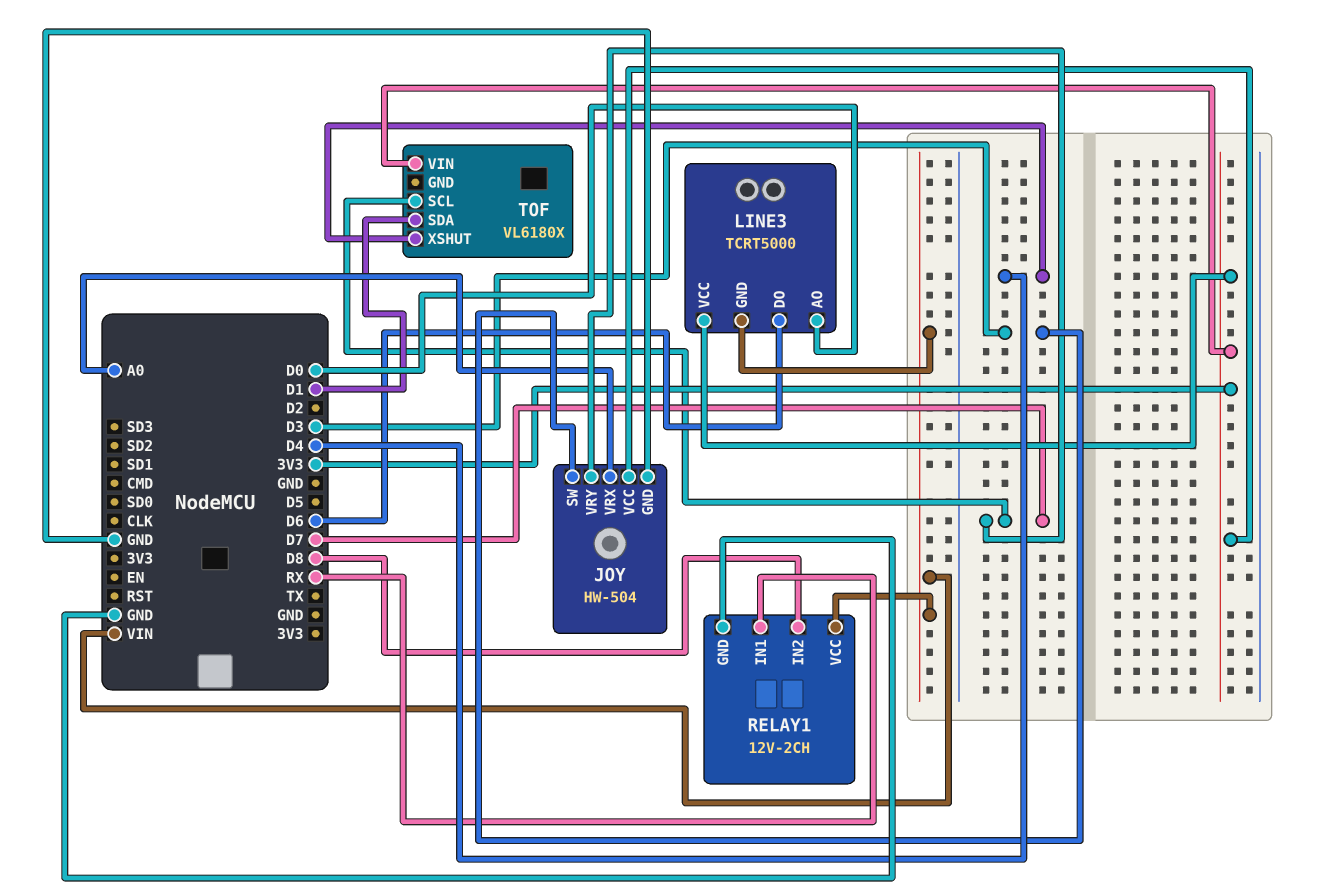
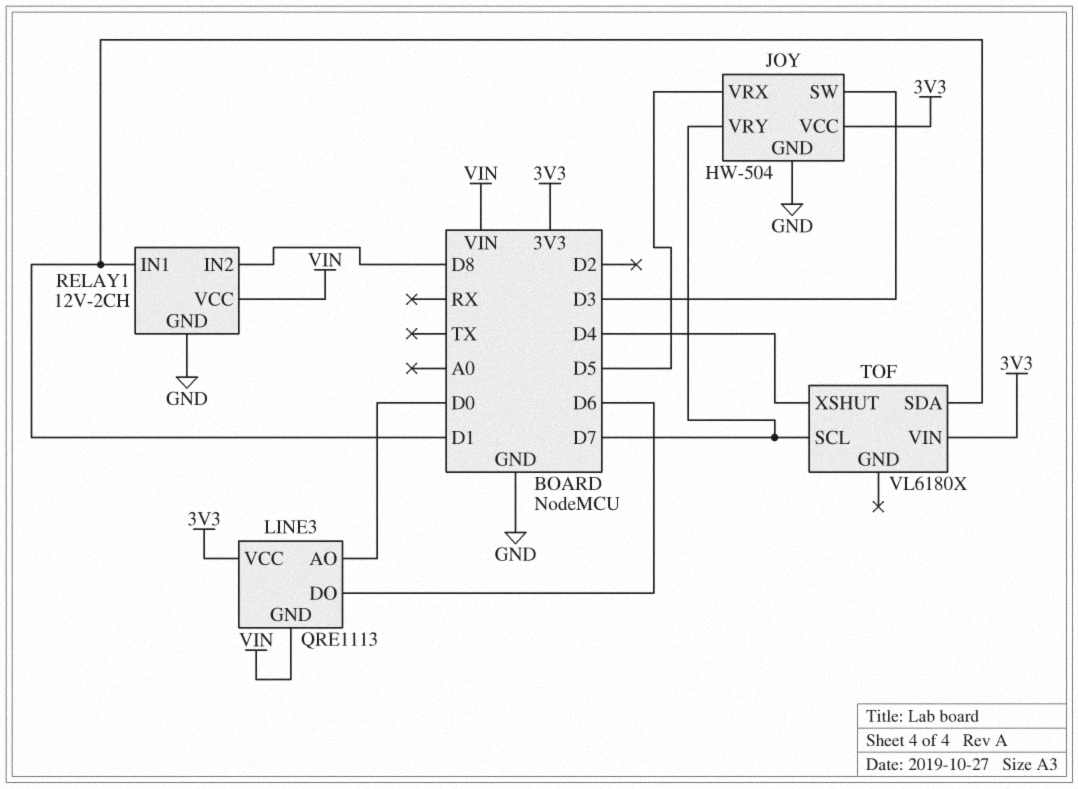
JOY pin VRX: A0 -> D5
LINE3: TCRT5000 -> QRE1113
RELAY1 pin IN1: RX -> D1

